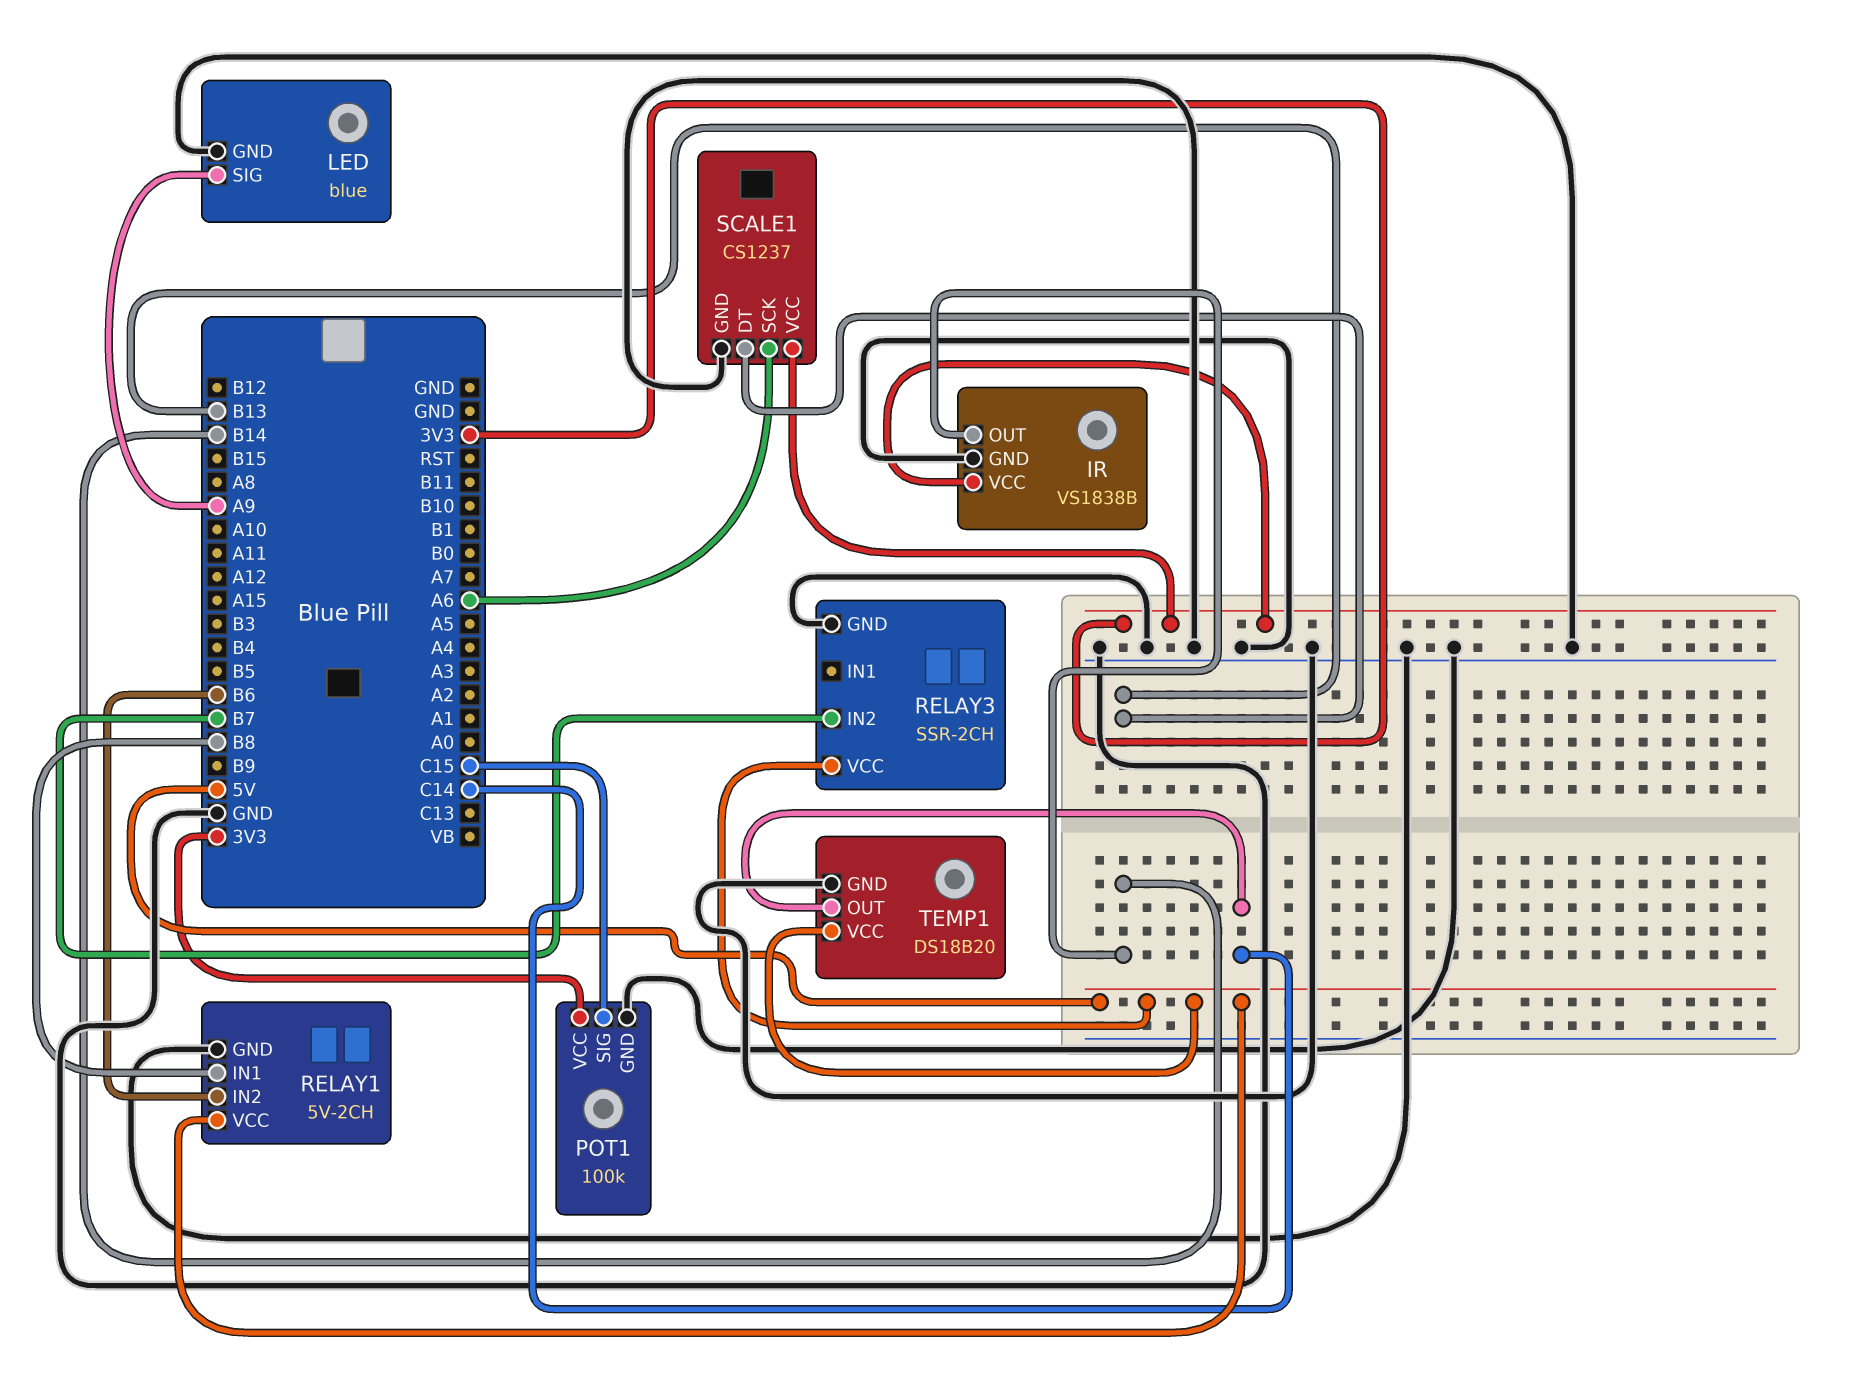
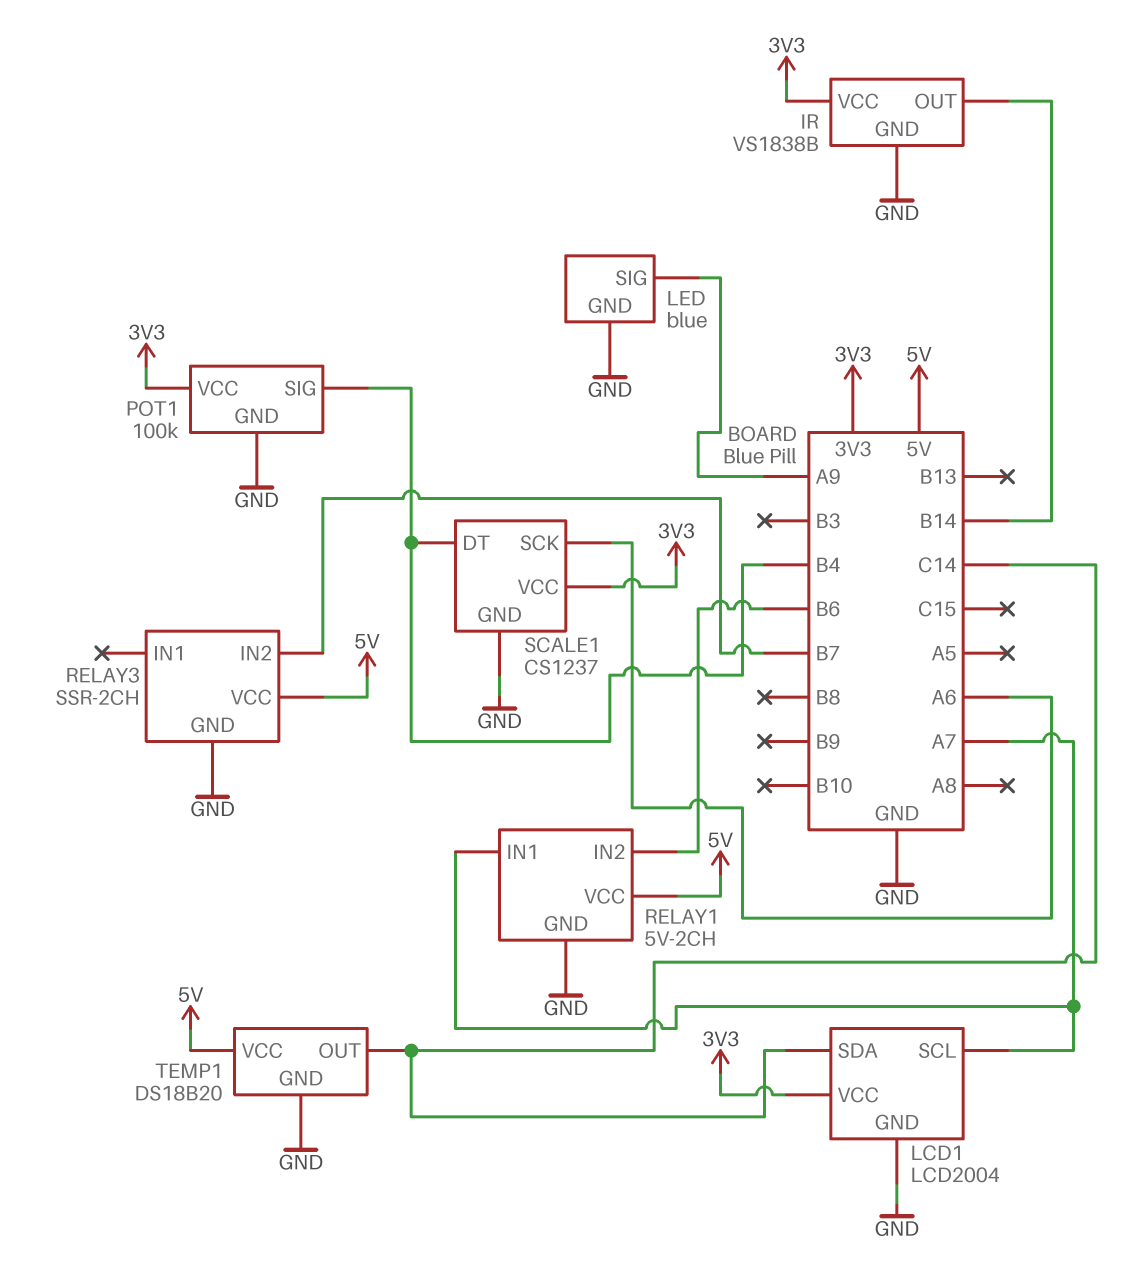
LCD1: none -> LCD2004
LCD1 pin GND: none -> GND
LCD1 pin SCL: none -> A7
LCD1 pin SDA: none -> C14
LCD1 pin VCC: none -> 3V3
POT1 pin SIG: C15 -> B4
RELAY1 pin IN1: B8 -> A7
SCALE1 pin DT: B13 -> B4

